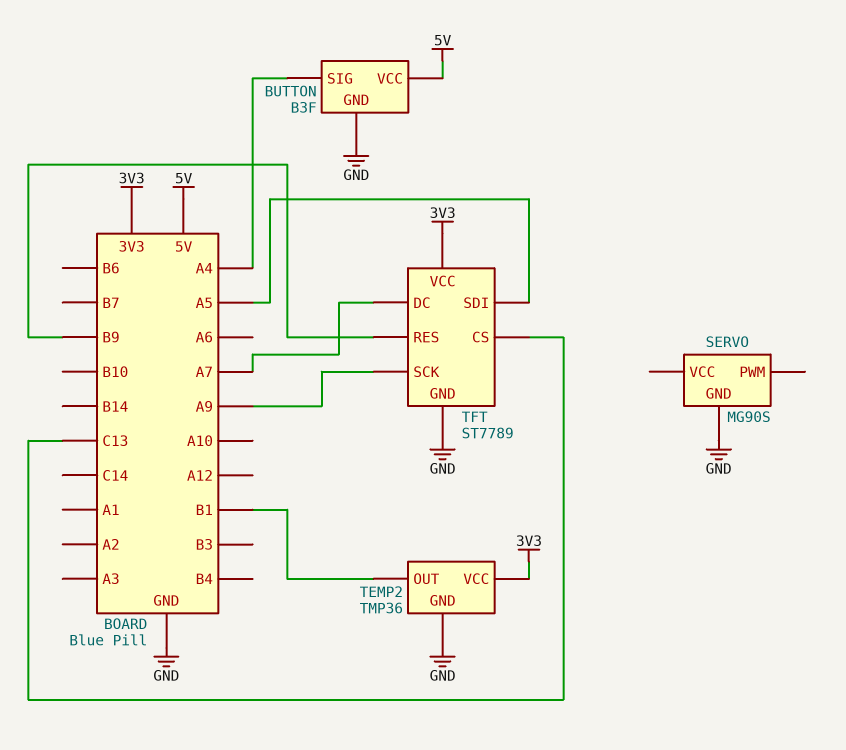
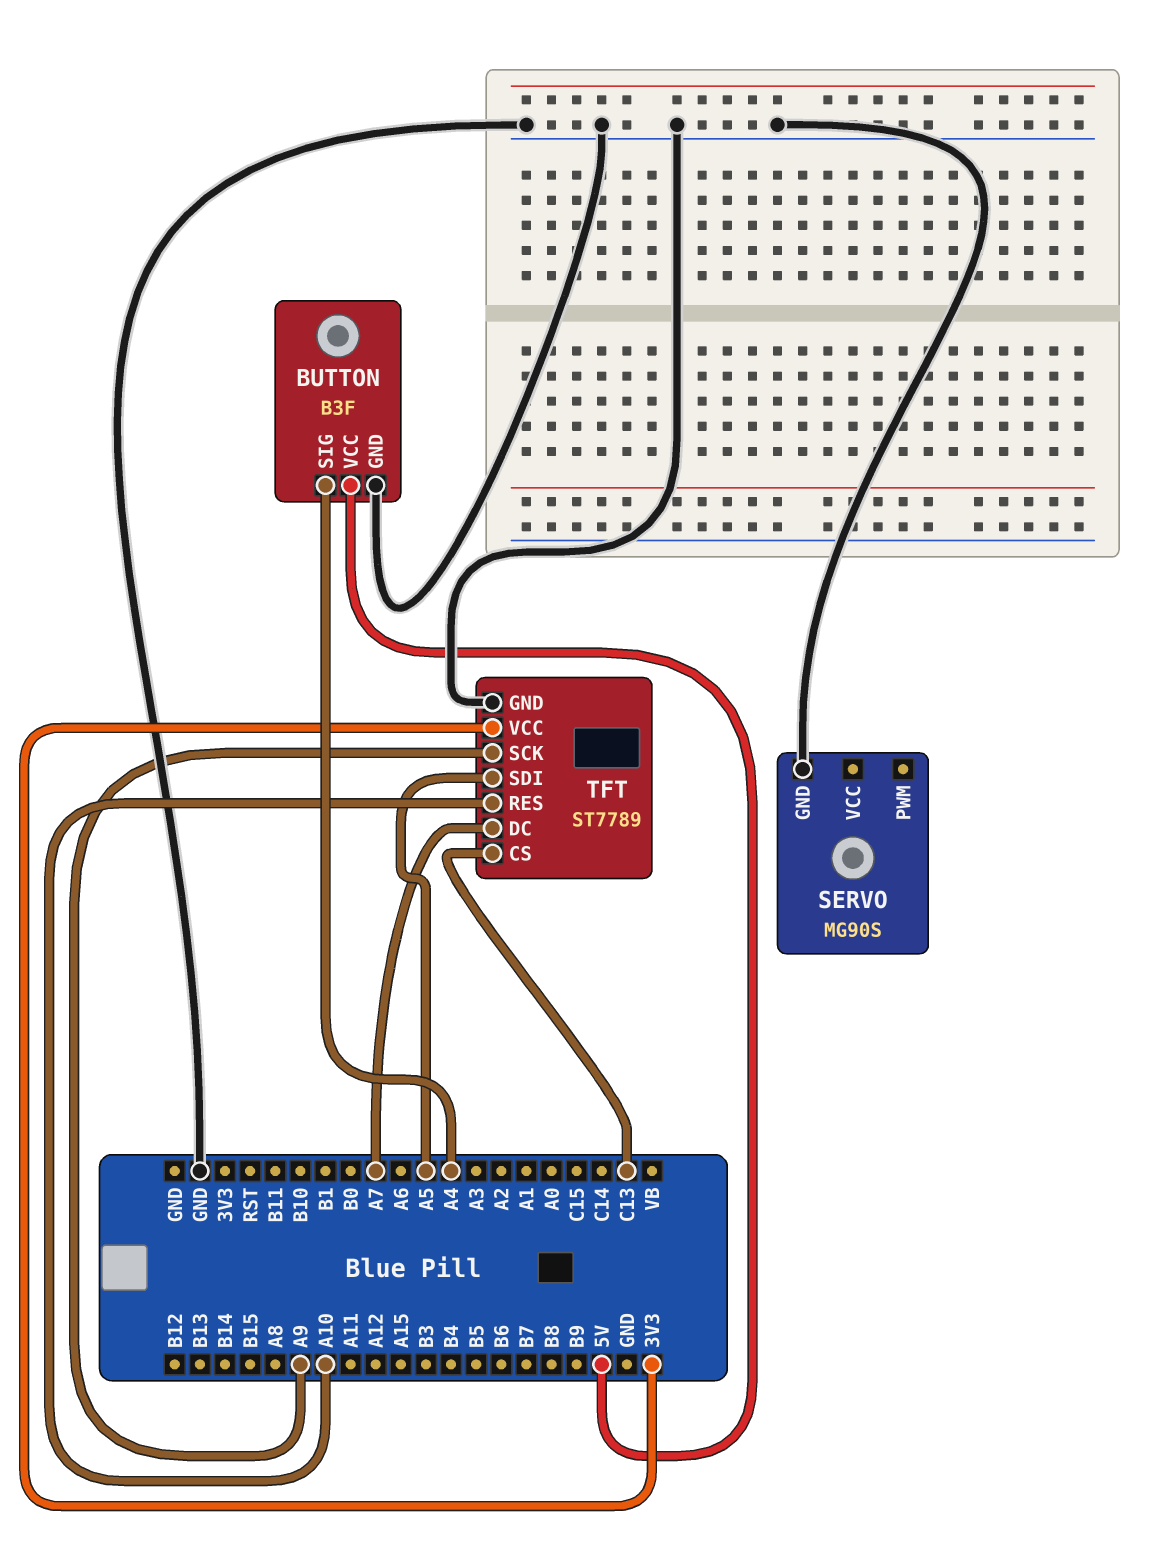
TEMP2: TMP36 -> none
TEMP2 pin GND: GND -> none
TEMP2 pin OUT: B1 -> none
TEMP2 pin VCC: 3V3 -> none
TFT pin RES: B9 -> A10

